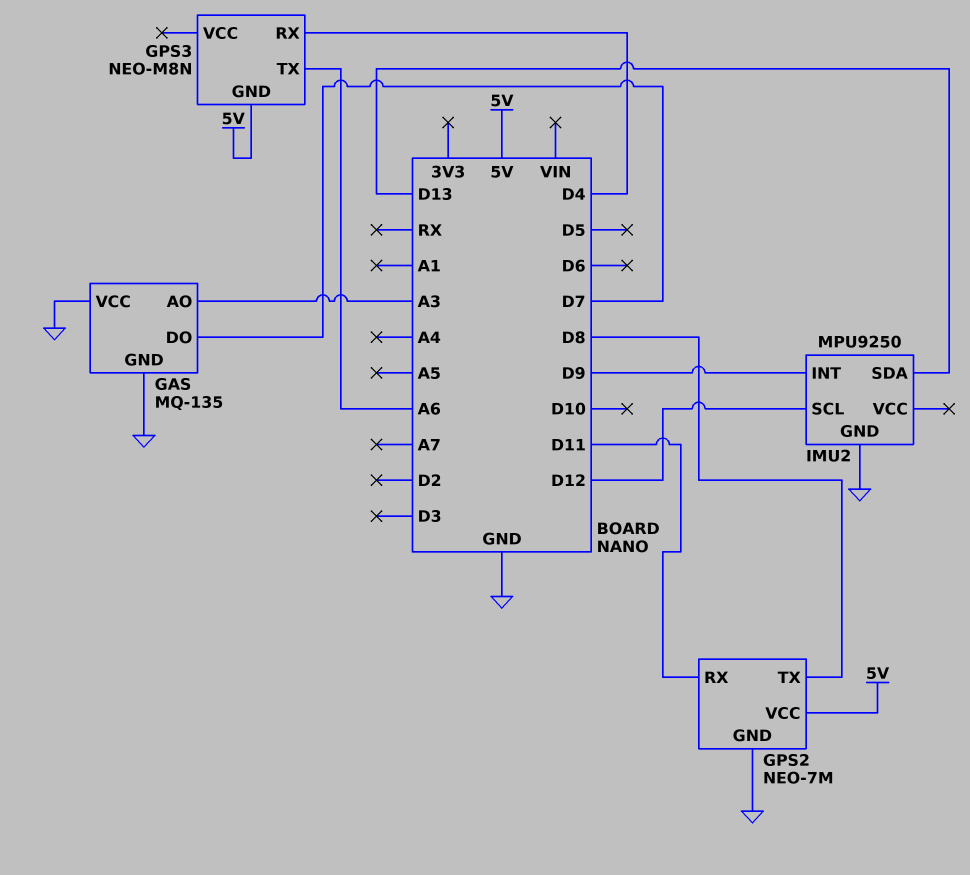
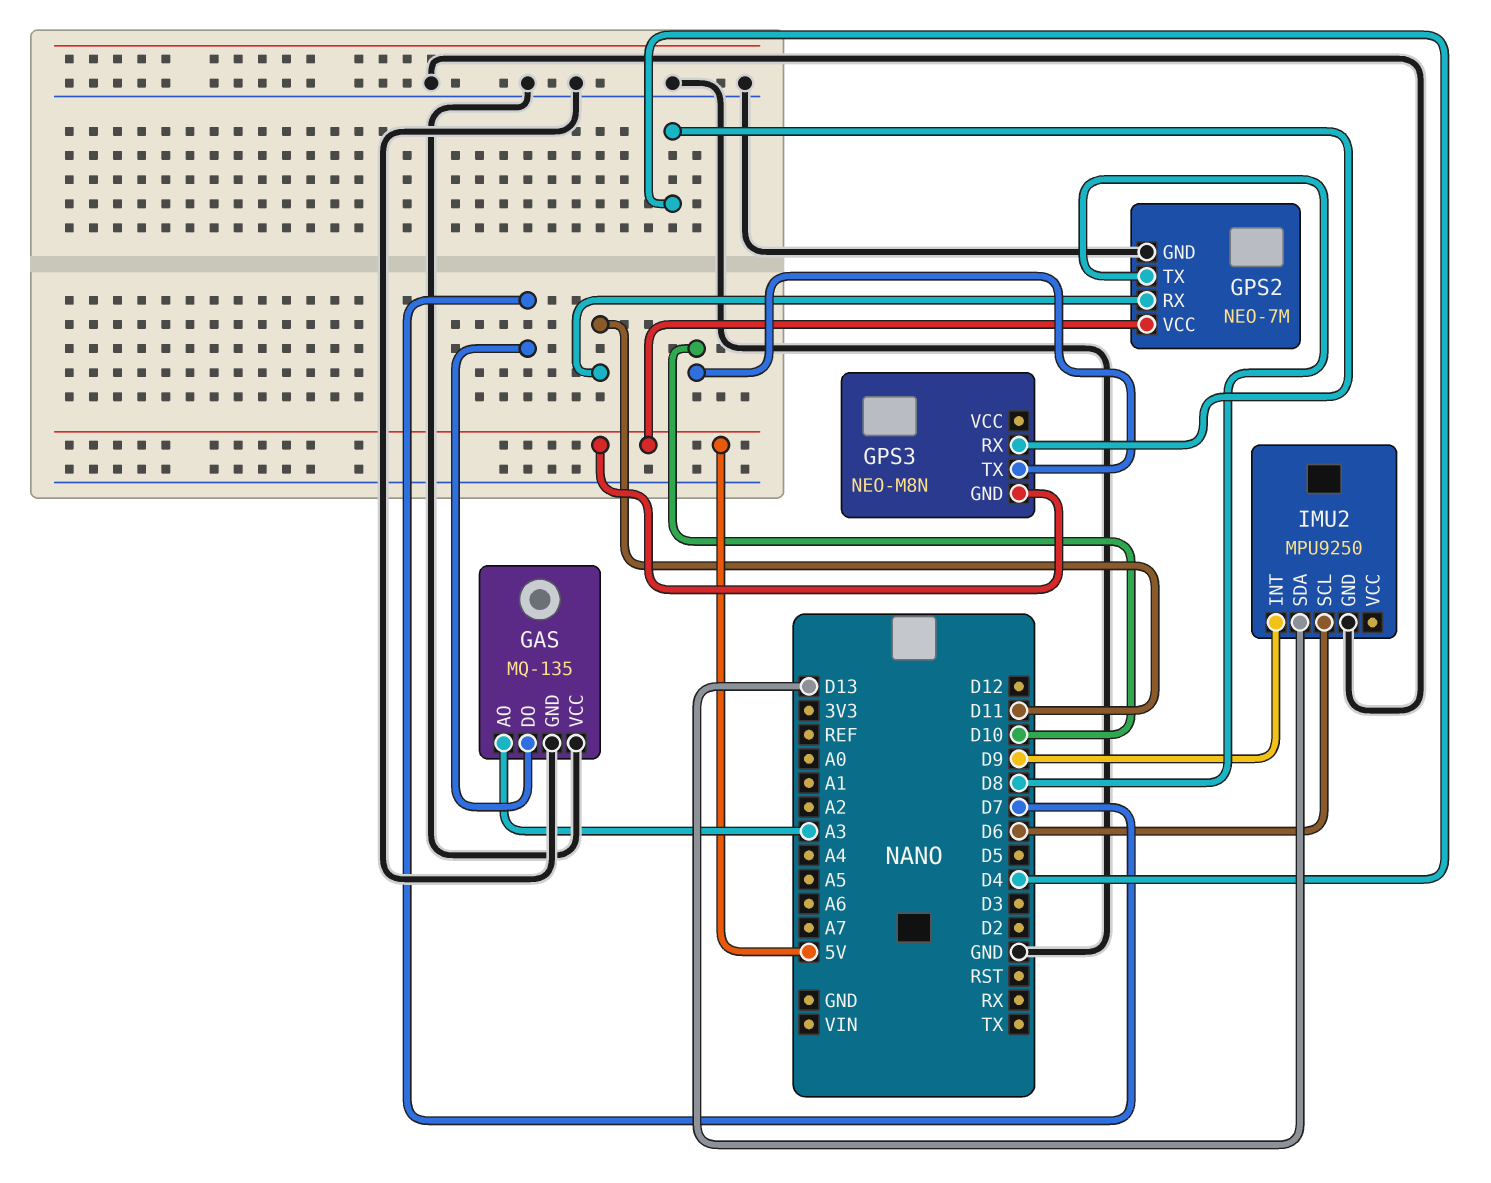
GPS3 pin TX: A6 -> D10
IMU2 pin SCL: D12 -> D6

